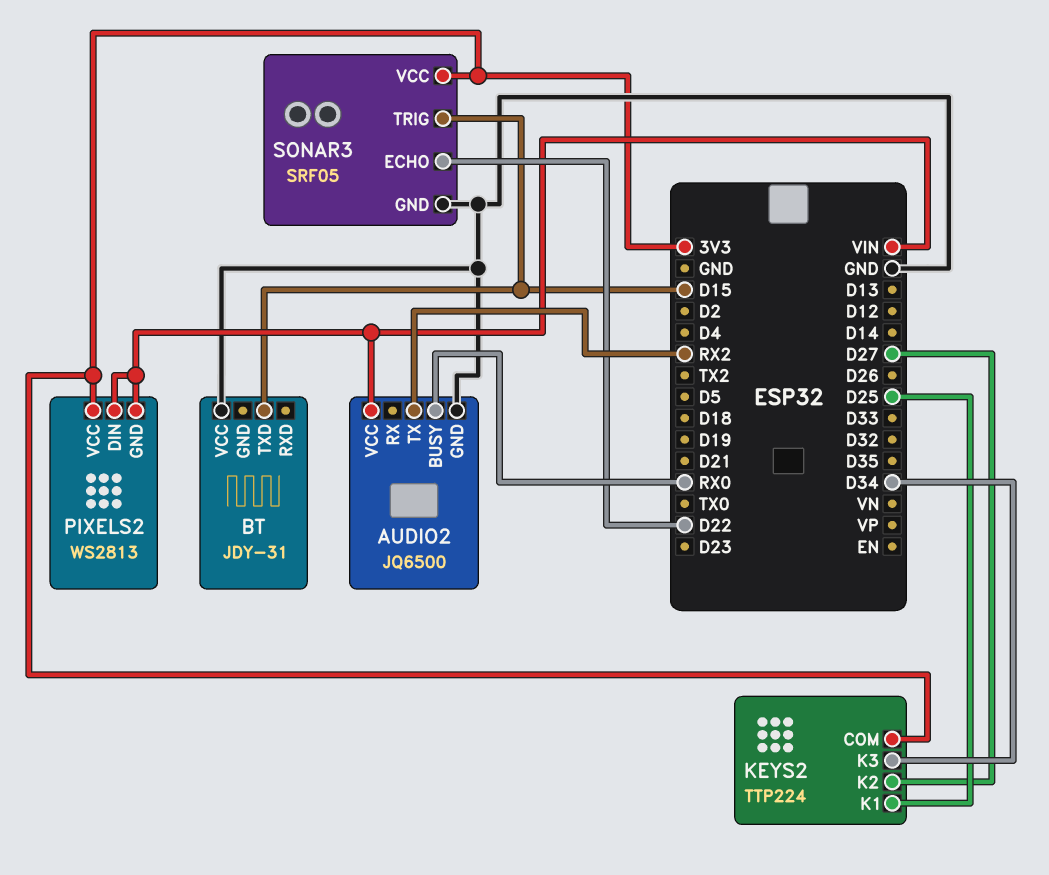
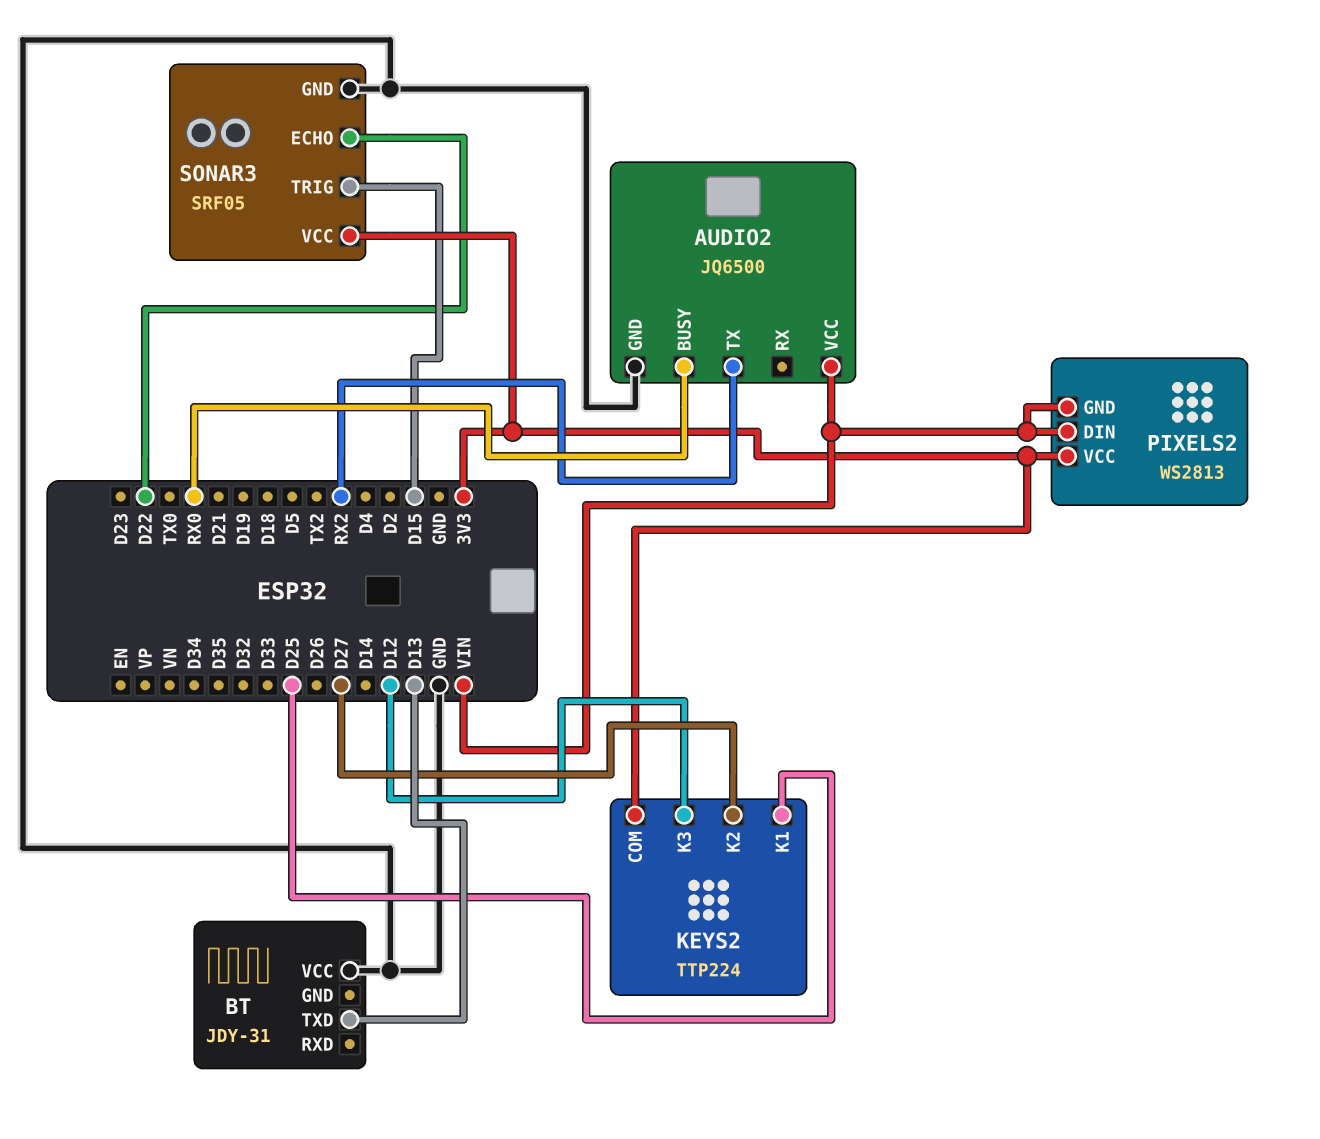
BT pin TXD: D15 -> D13
KEYS2 pin K3: D34 -> D12

